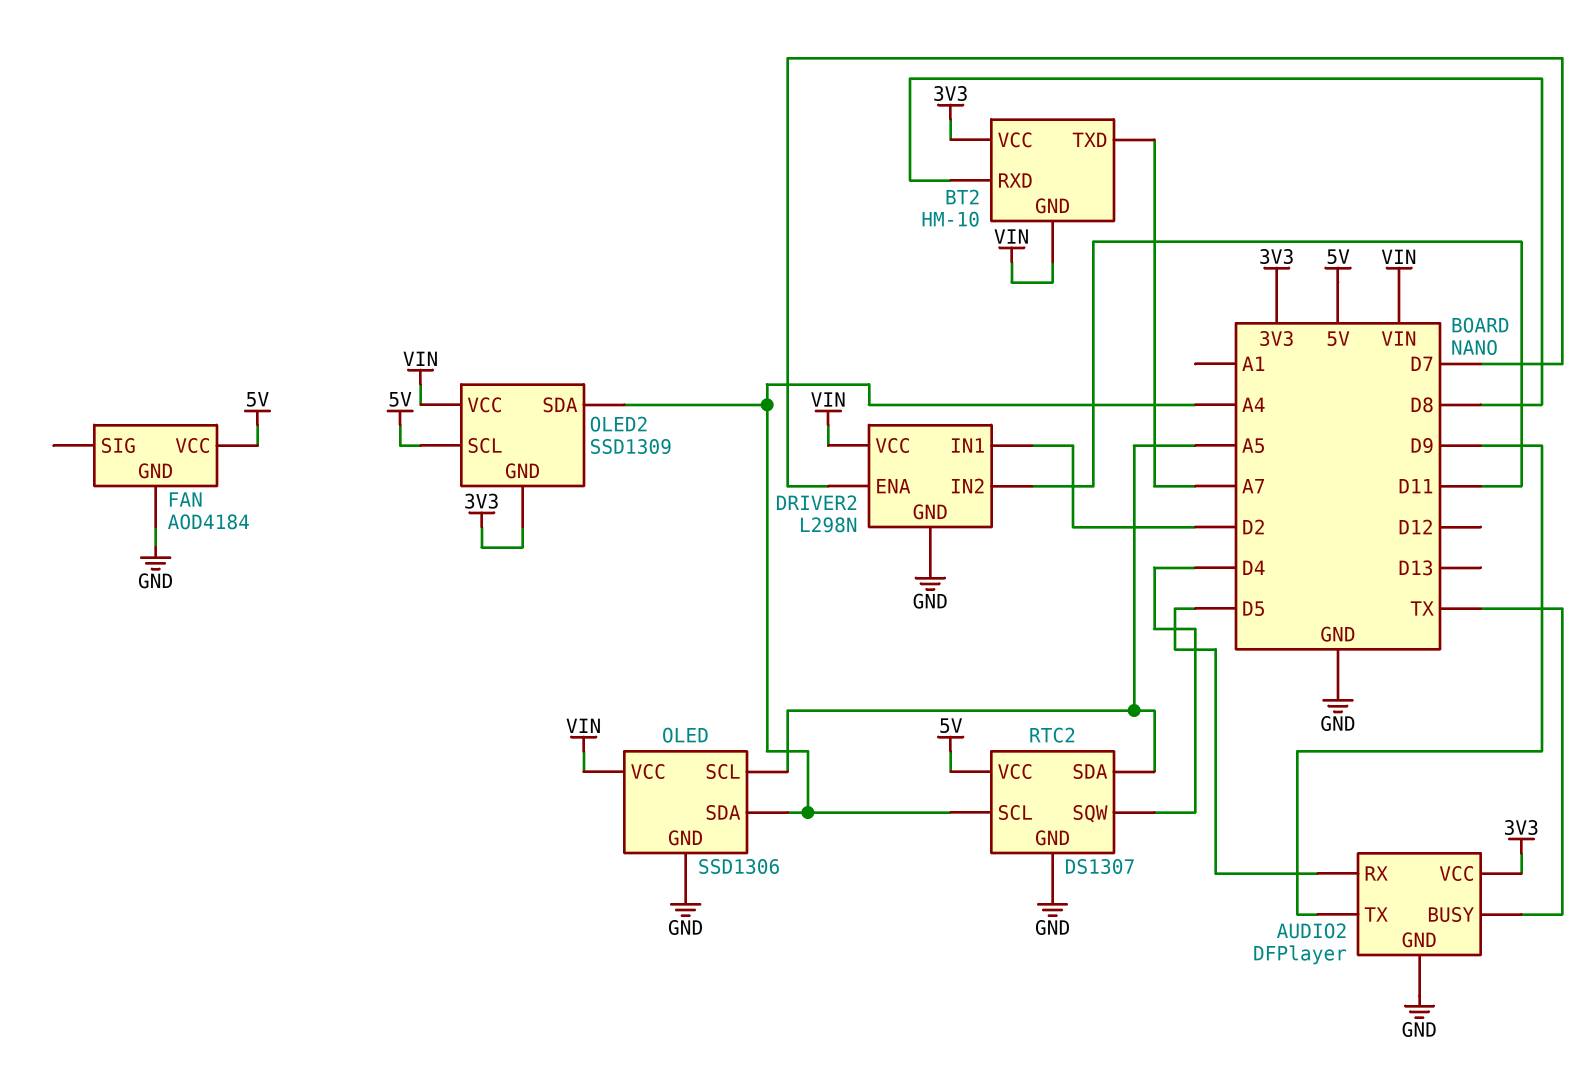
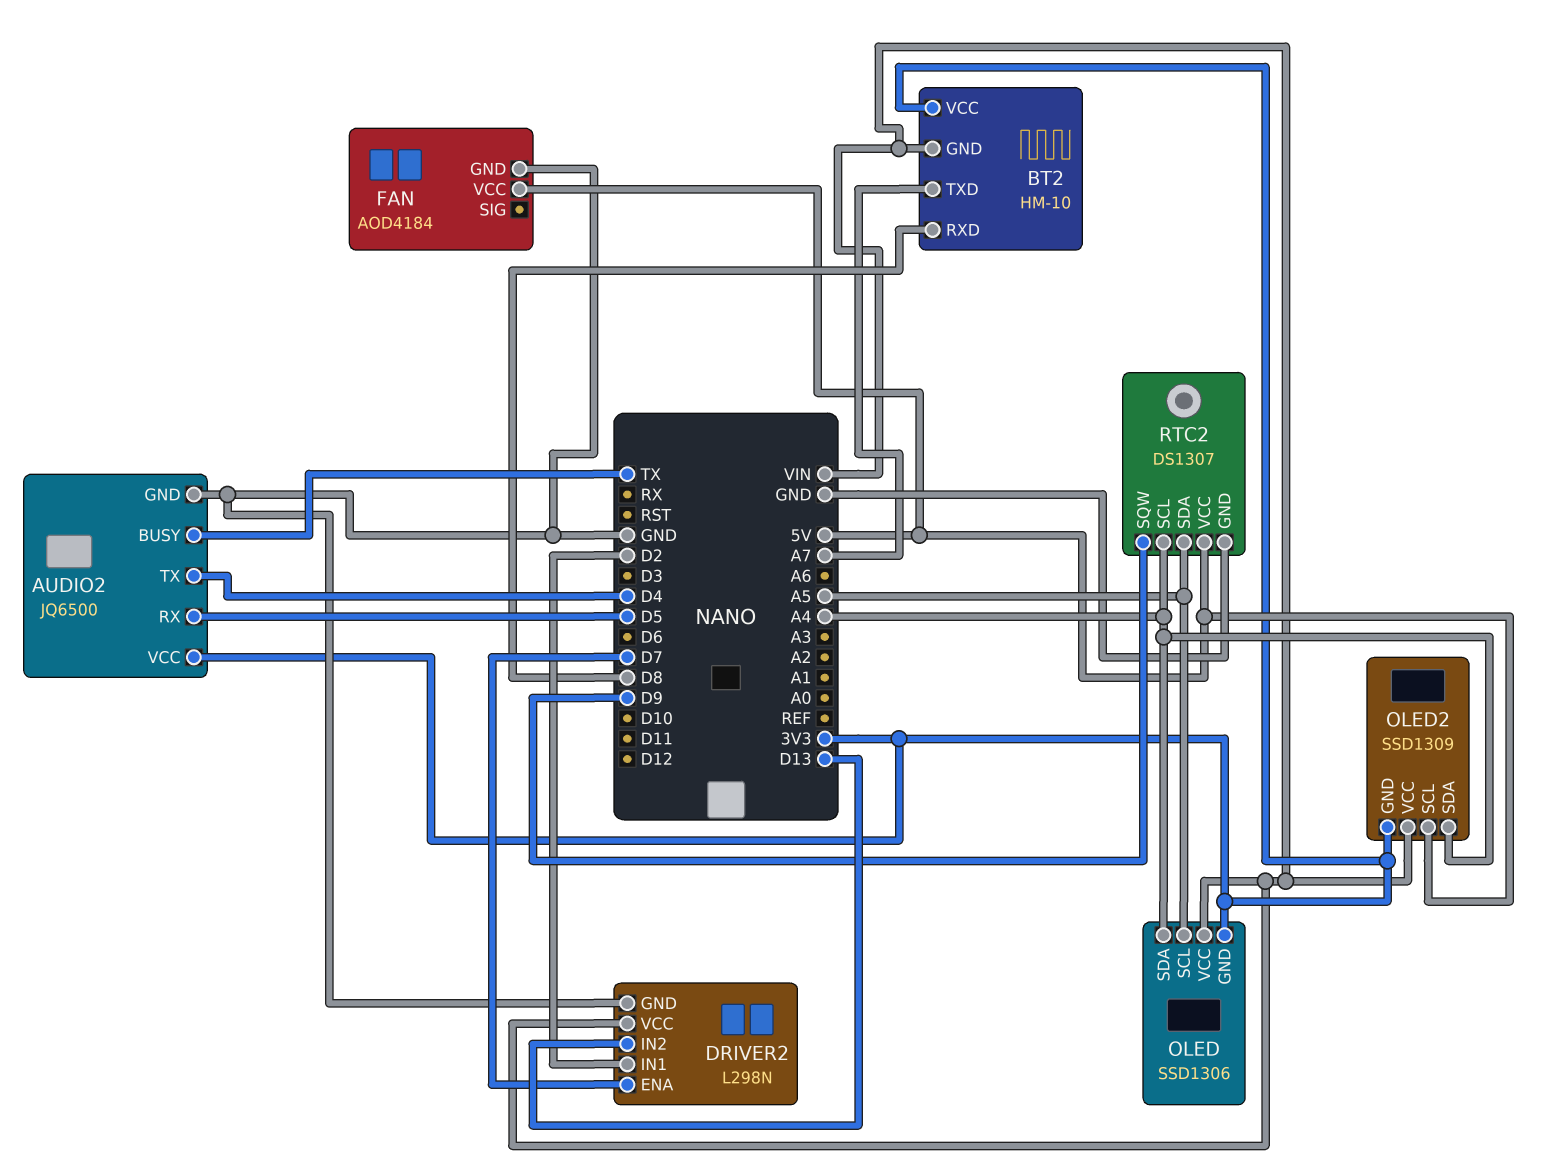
AUDIO2: DFPlayer -> JQ6500
AUDIO2 pin TX: D9 -> D4
DRIVER2 pin IN2: D11 -> D13
OLED pin GND: GND -> 3V3
RTC2 pin SQW: D4 -> D9

